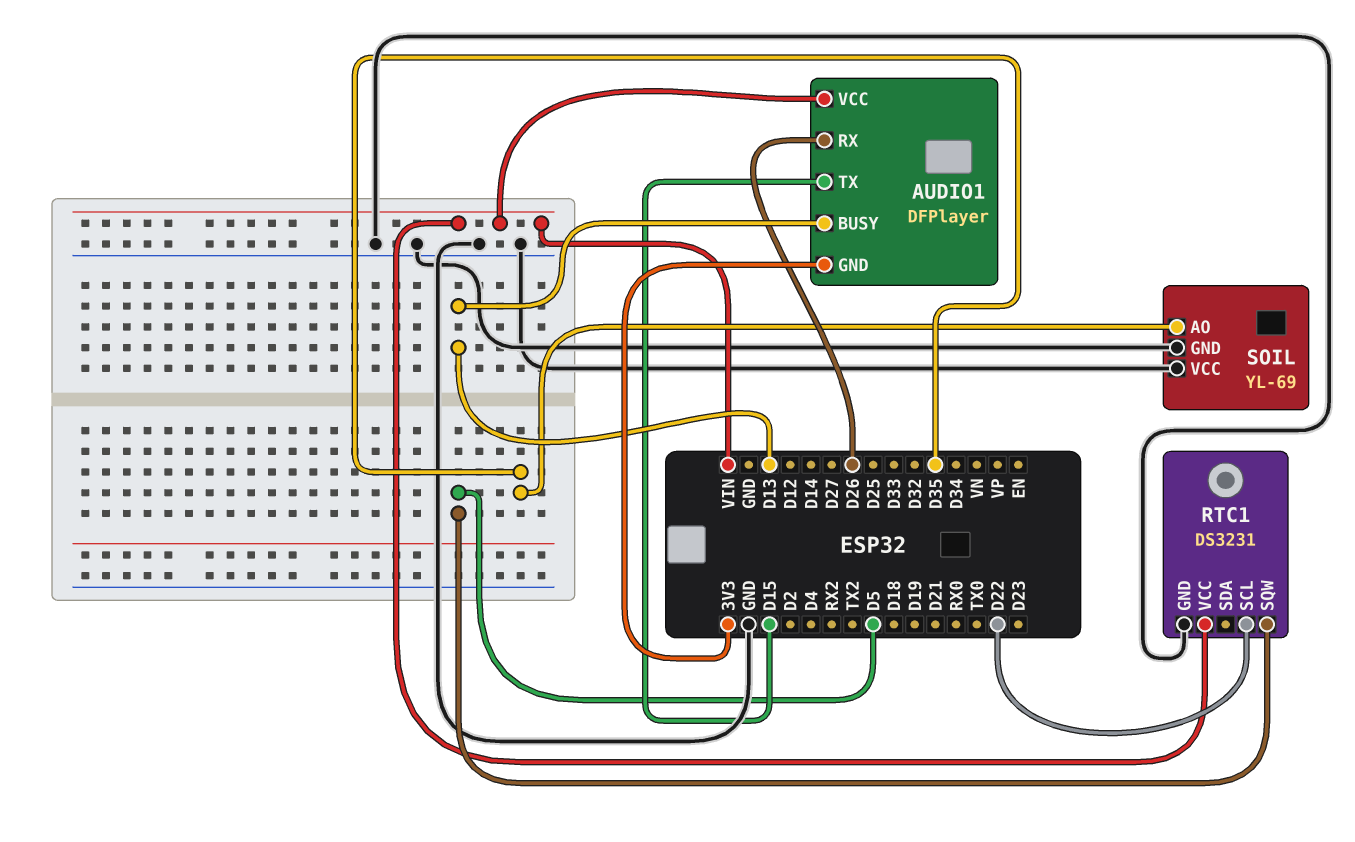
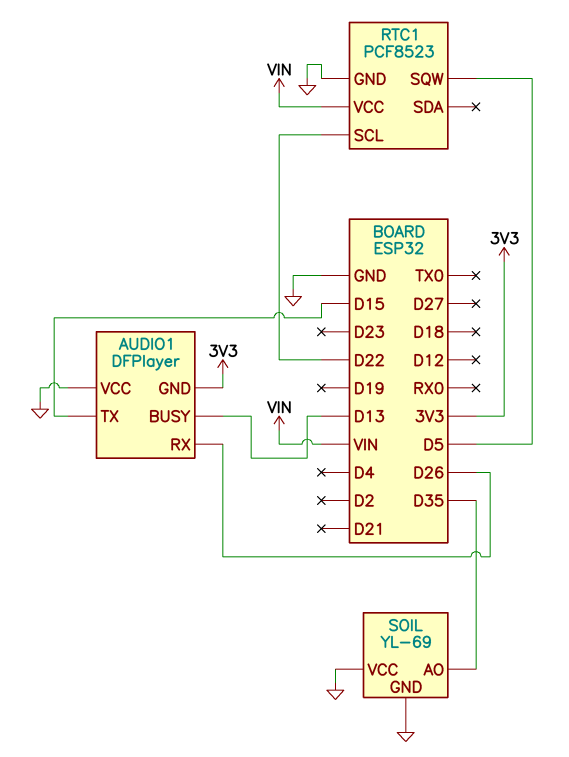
AUDIO1 pin VCC: VIN -> GND
RTC1: DS3231 -> PCF8523

